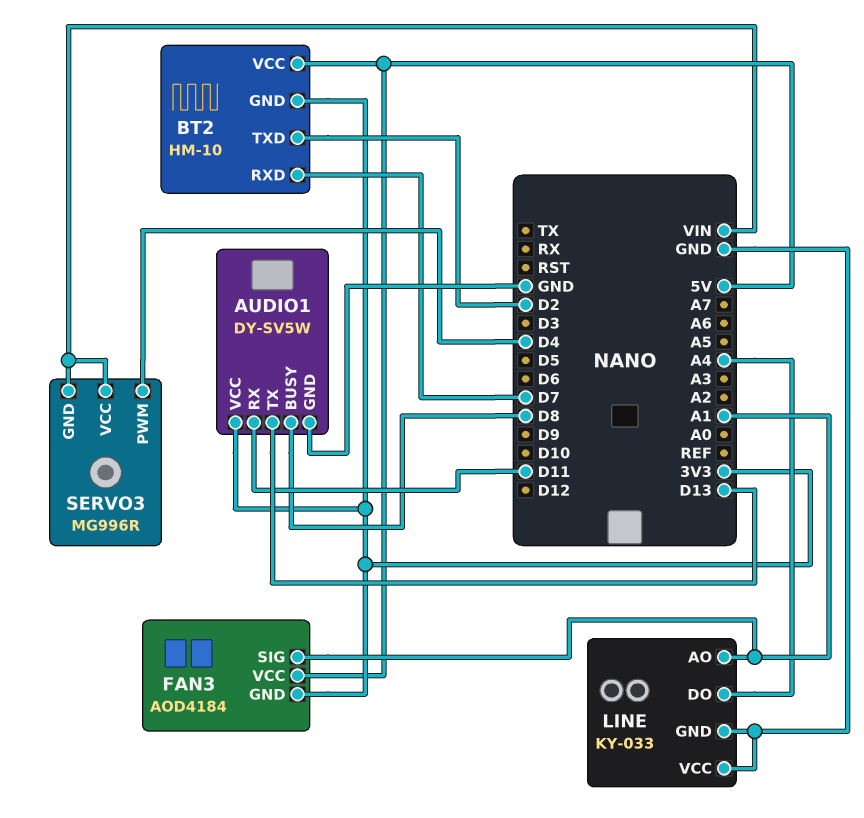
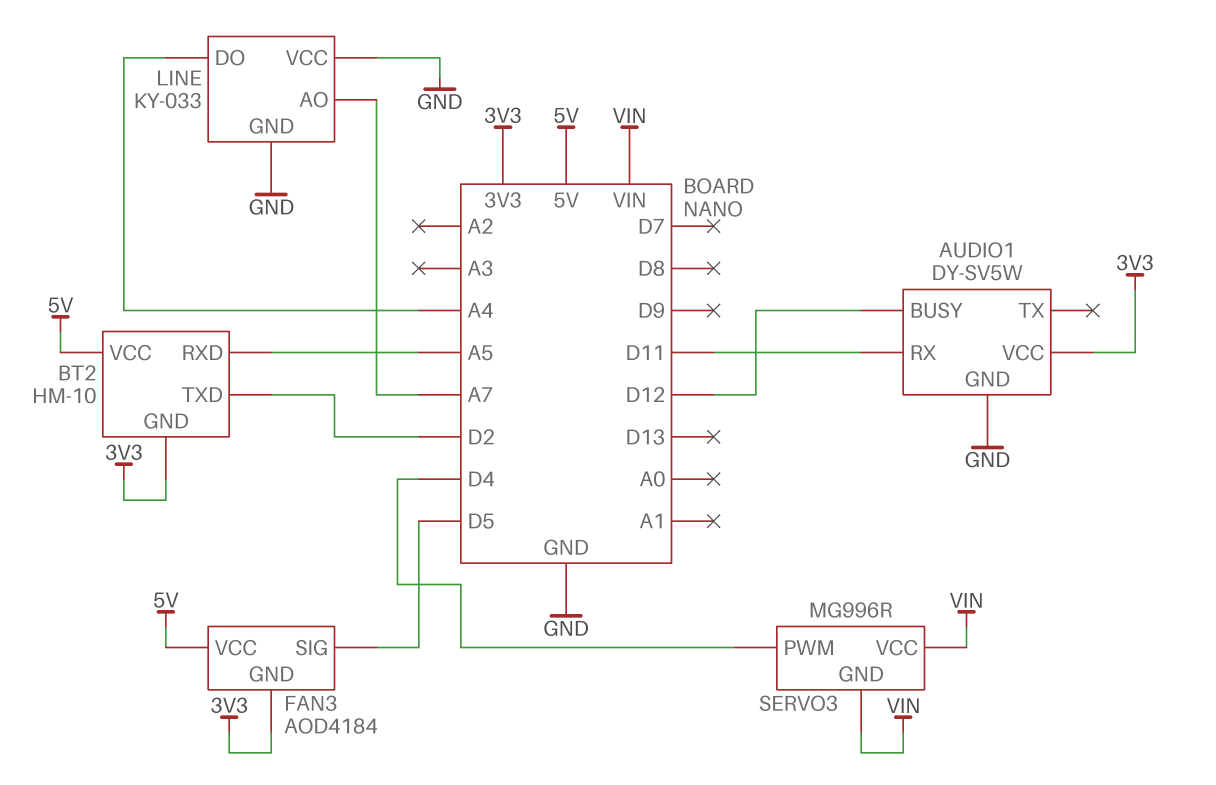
AUDIO1 pin BUSY: D8 -> D12
AUDIO1 pin TX: D13 -> none
BT2 pin RXD: D7 -> A5
FAN3 pin SIG: A1 -> D5
LINE pin AO: A1 -> A7

